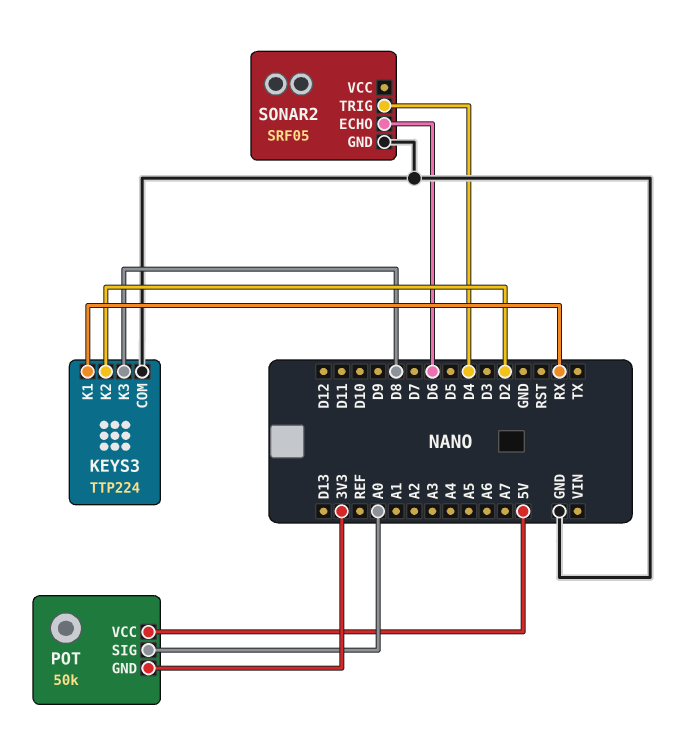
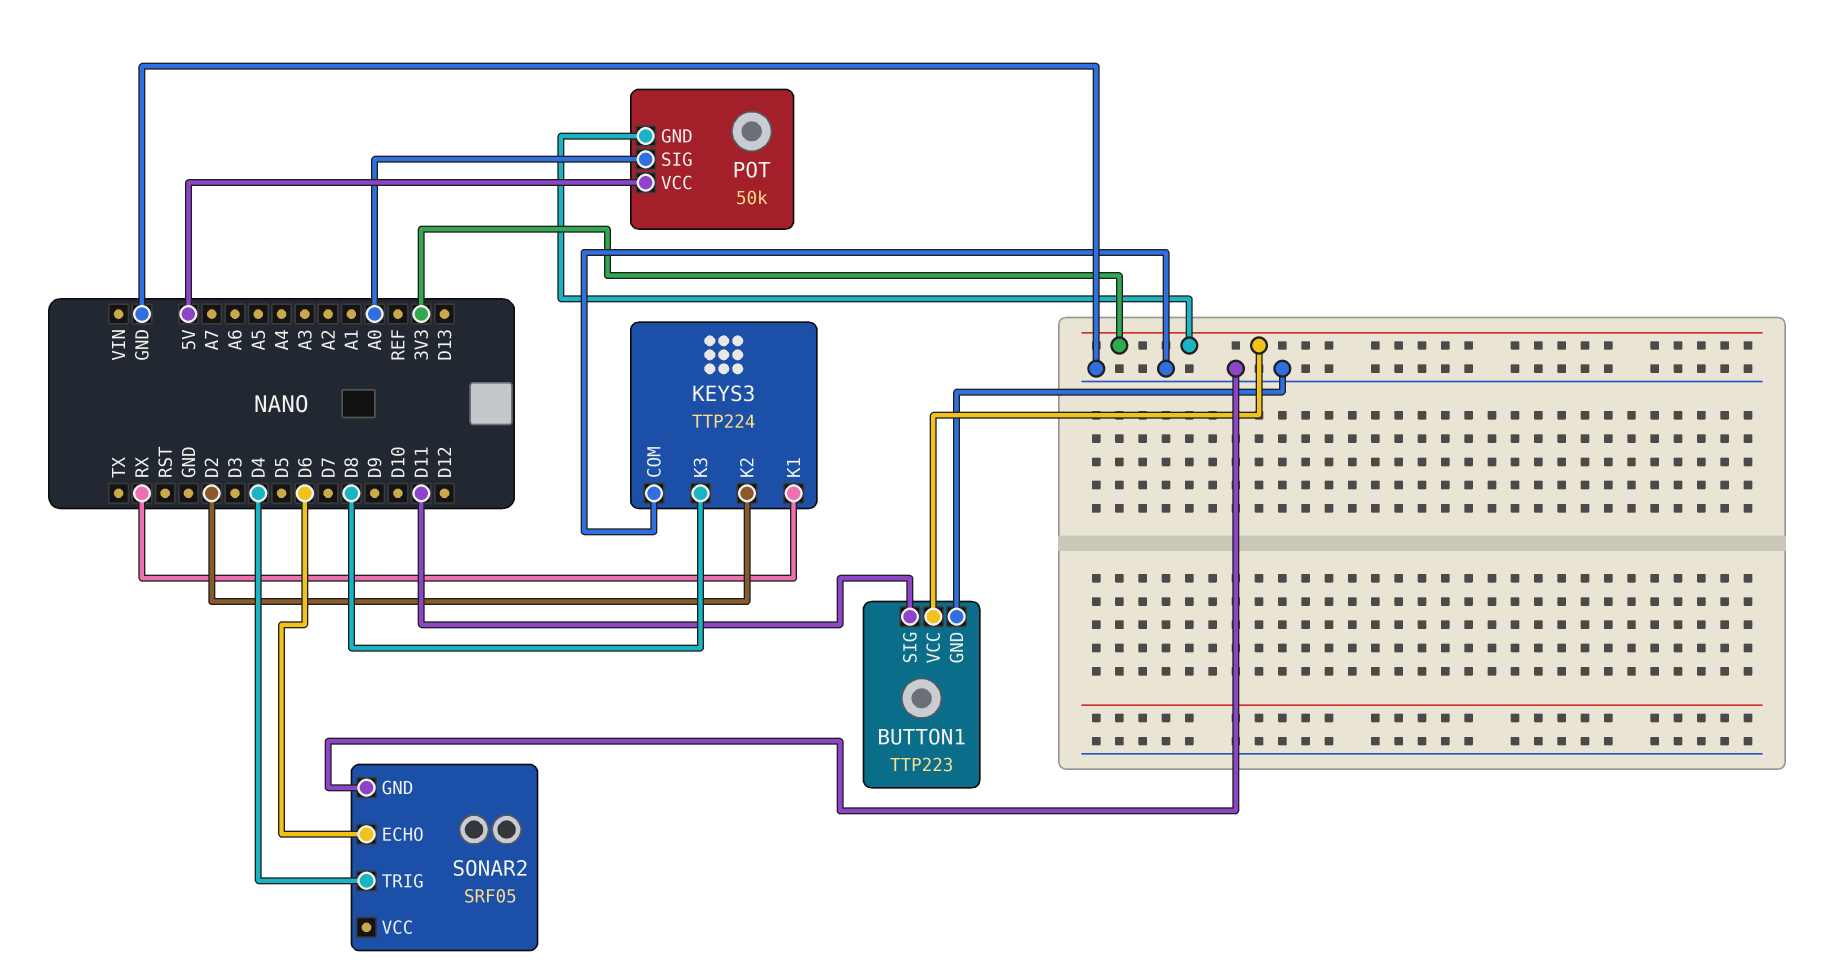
BUTTON1: none -> TTP223
BUTTON1 pin GND: none -> GND
BUTTON1 pin SIG: none -> D11
BUTTON1 pin VCC: none -> 3V3

